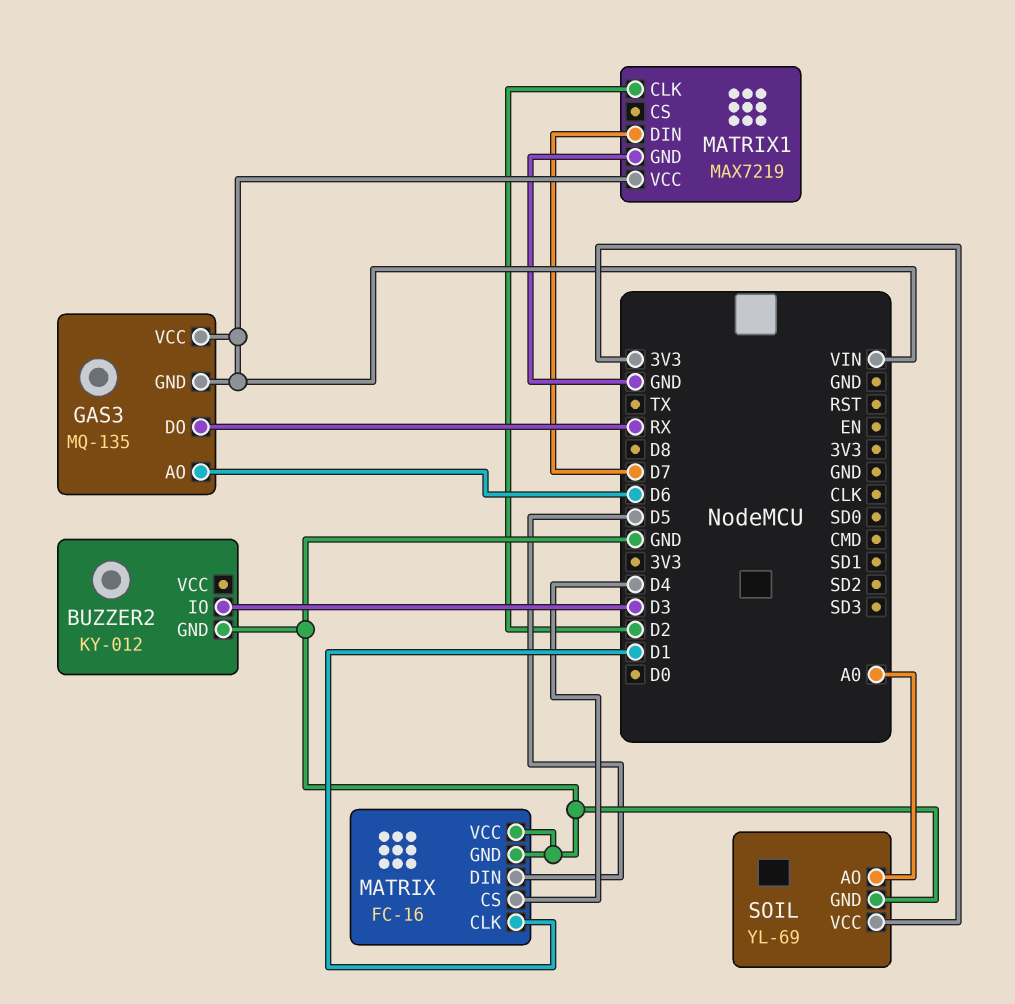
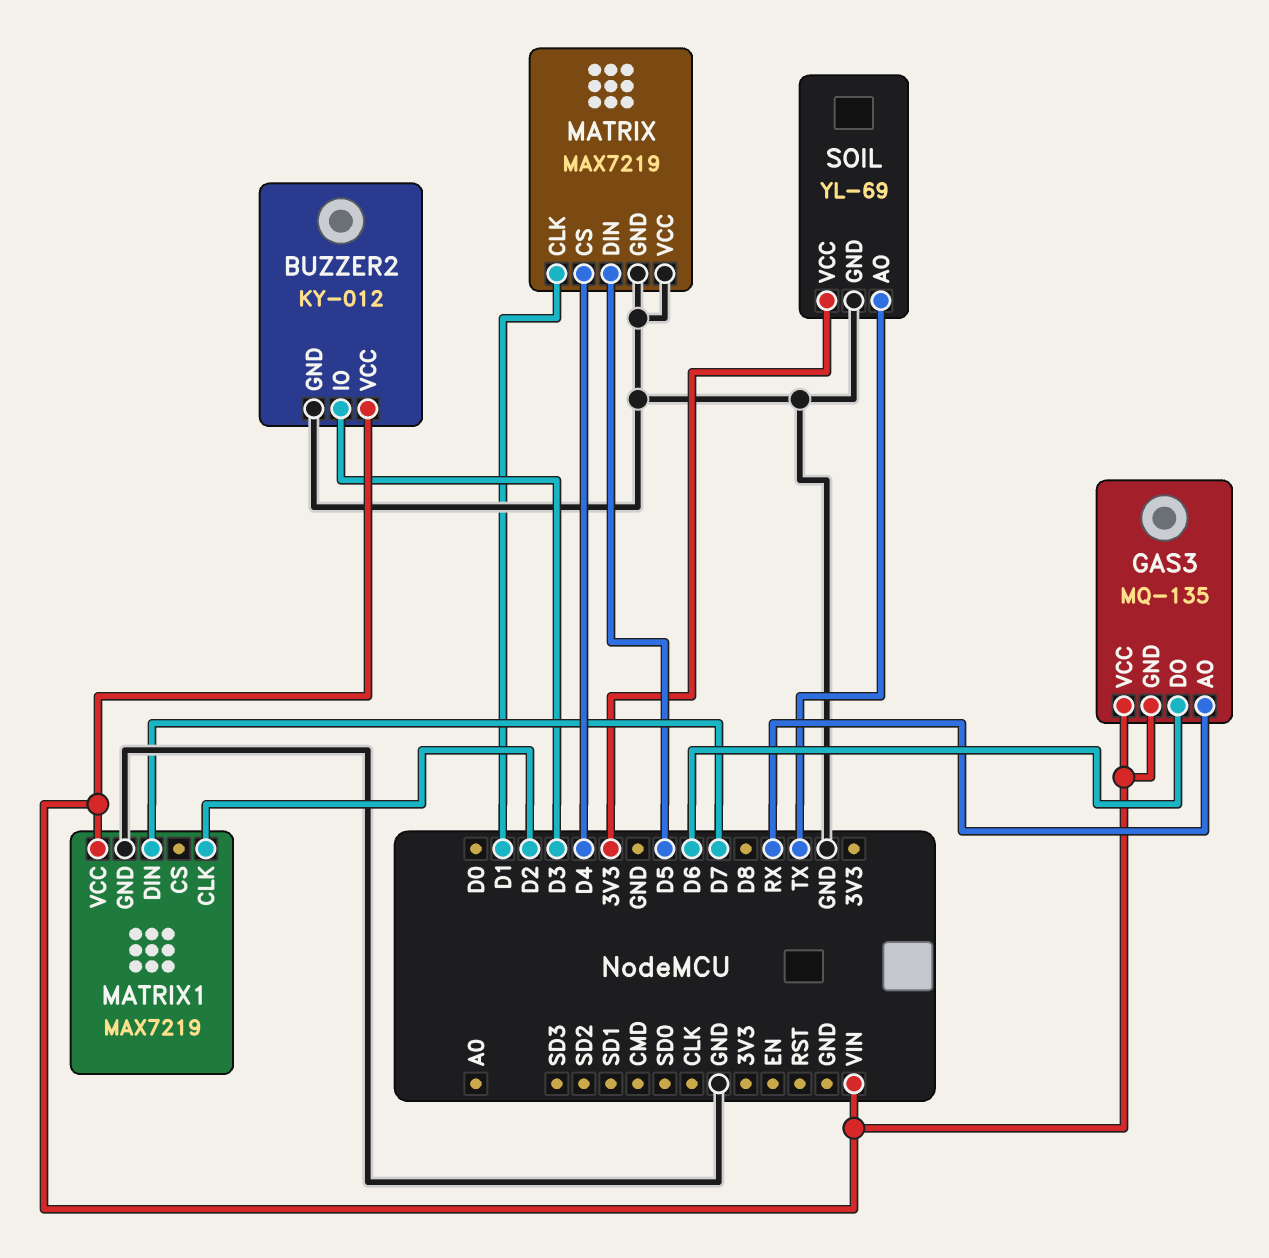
BUZZER2 pin VCC: none -> VIN
GAS3 pin AO: D6 -> RX
GAS3 pin DO: RX -> D6
MATRIX: FC-16 -> MAX7219
SOIL pin AO: A0 -> TX

